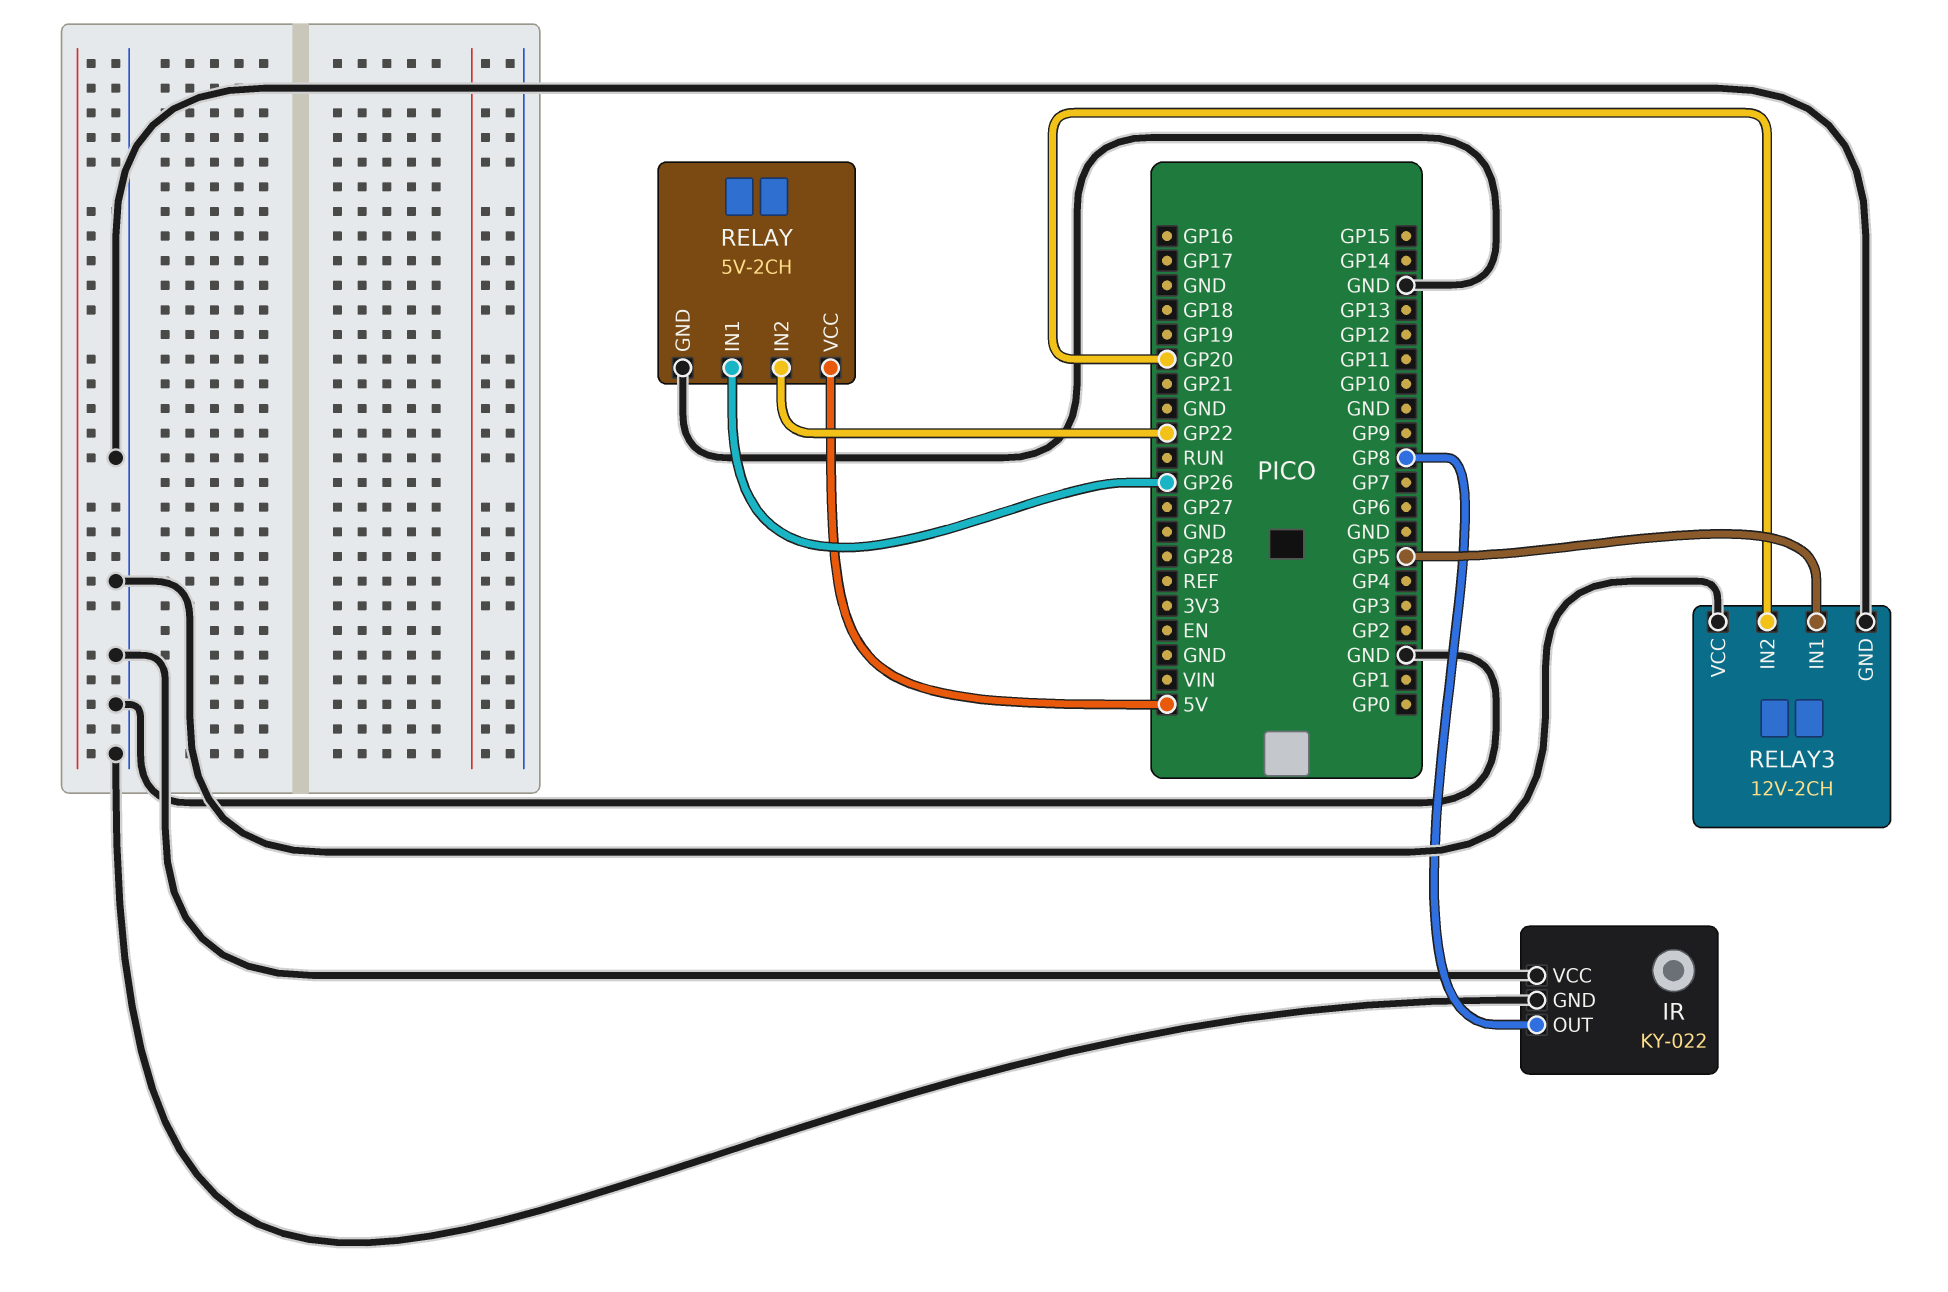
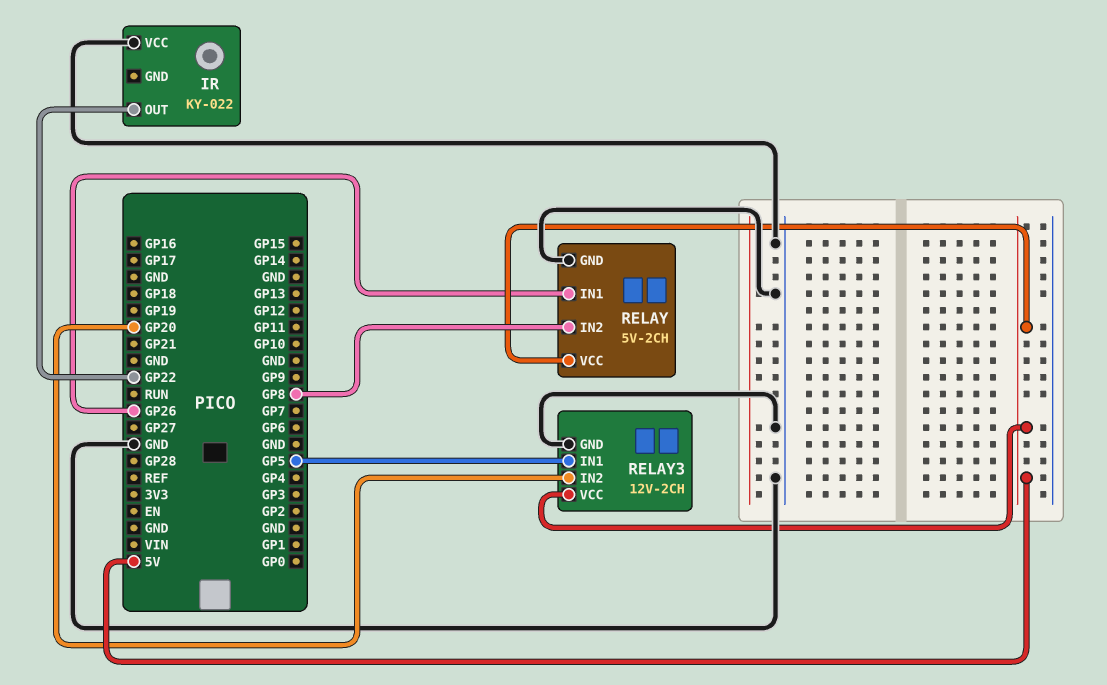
IR pin GND: GND -> none
IR pin OUT: GP8 -> GP22
RELAY pin IN2: GP22 -> GP8
RELAY3 pin VCC: GND -> 5V

